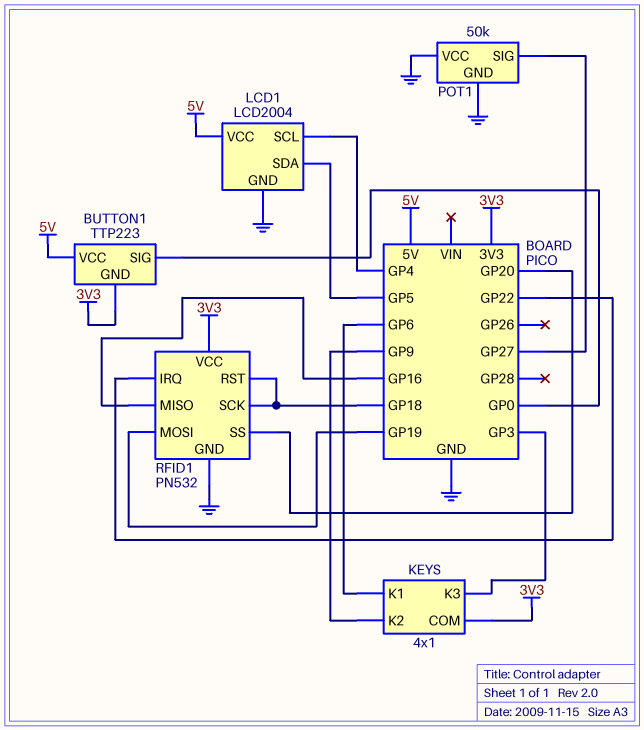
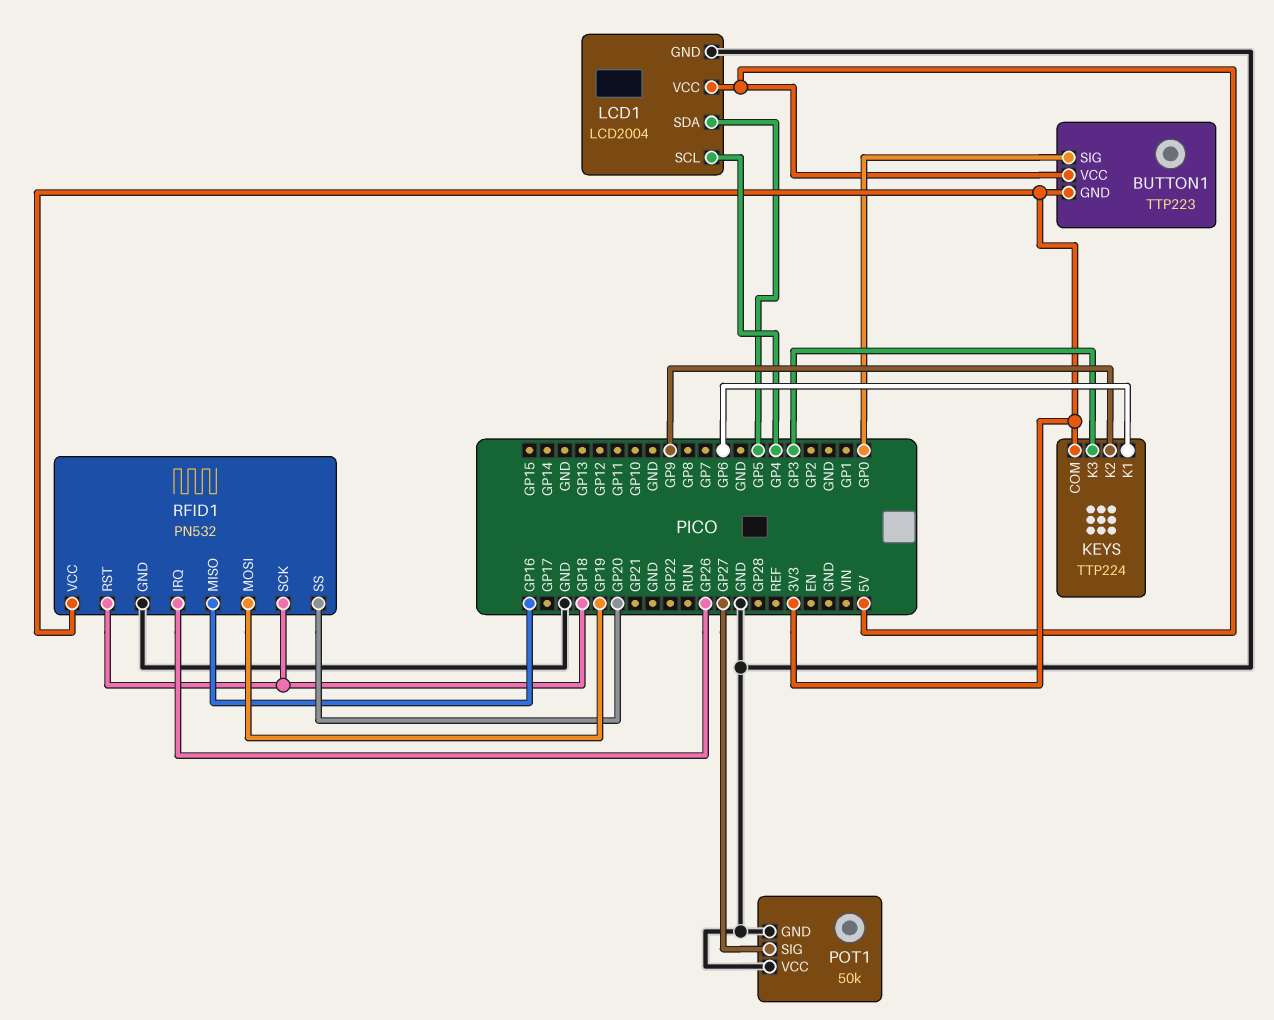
KEYS: 4x1 -> TTP224
RFID1 pin IRQ: GP22 -> GP26

